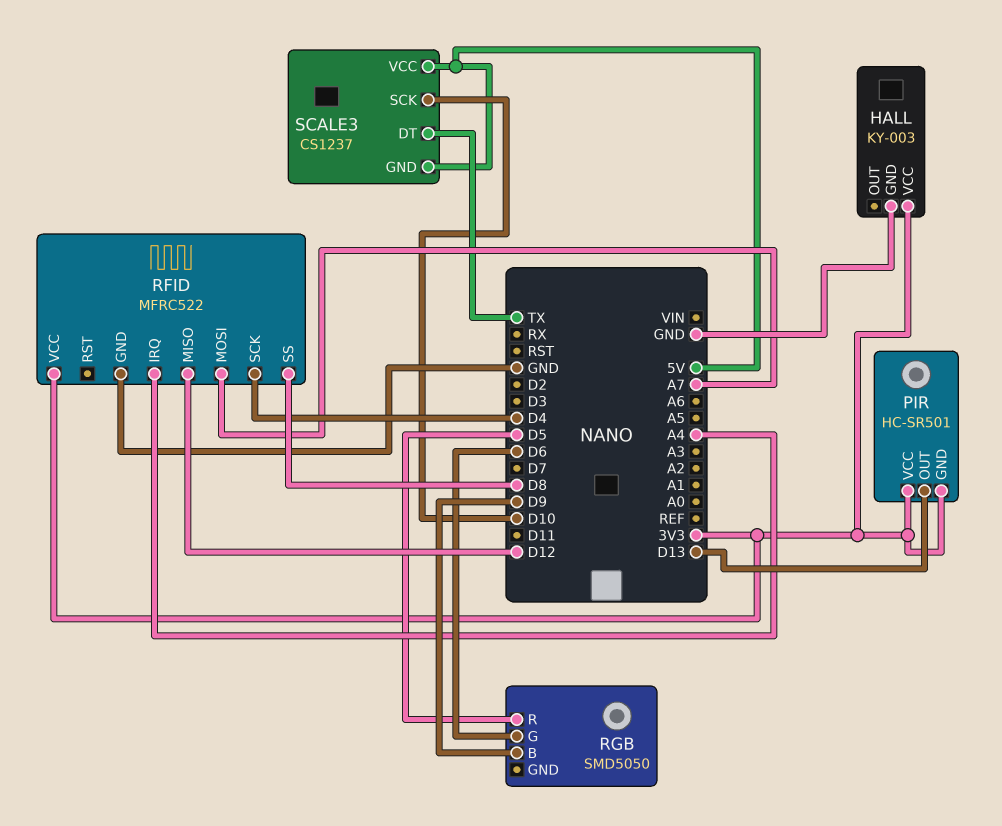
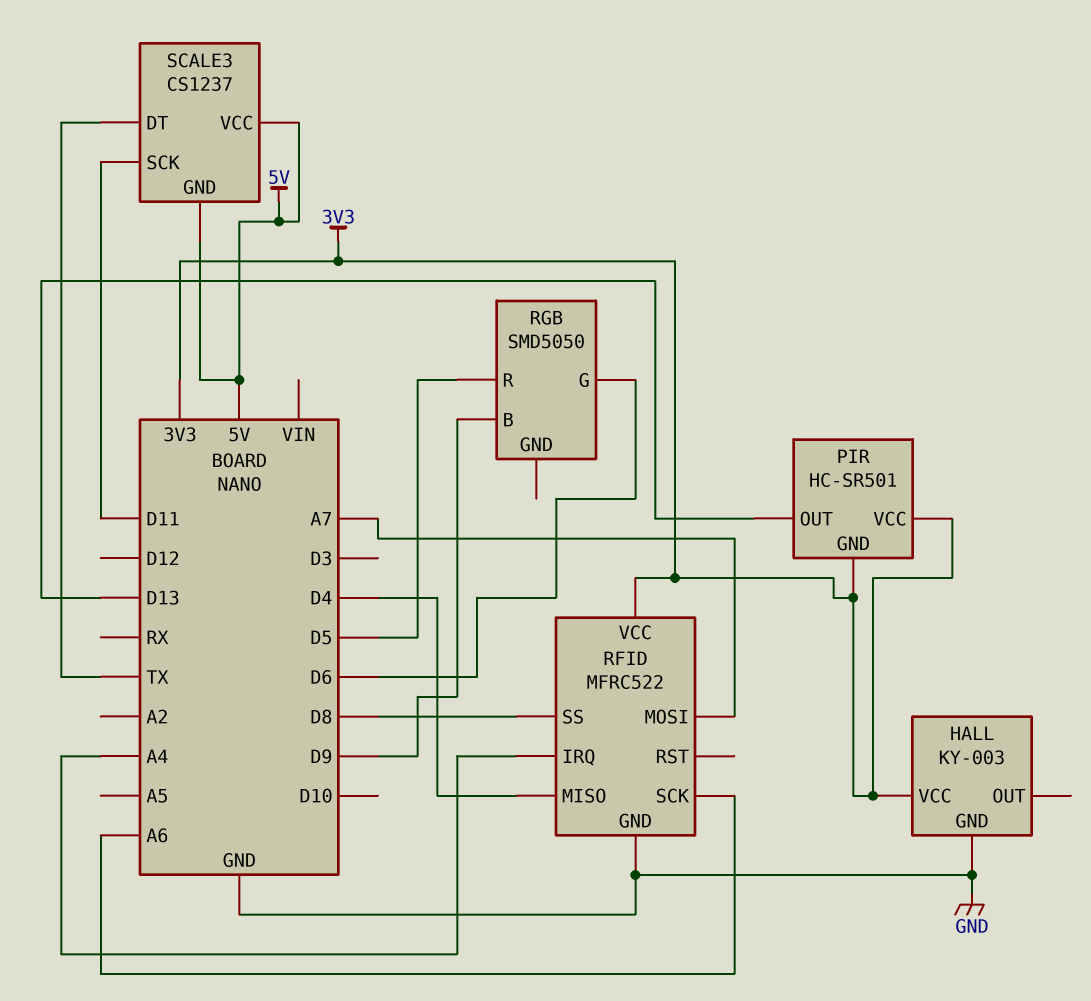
RFID pin MISO: D12 -> D4
RFID pin SCK: D4 -> A6
SCALE3 pin SCK: D10 -> D11

